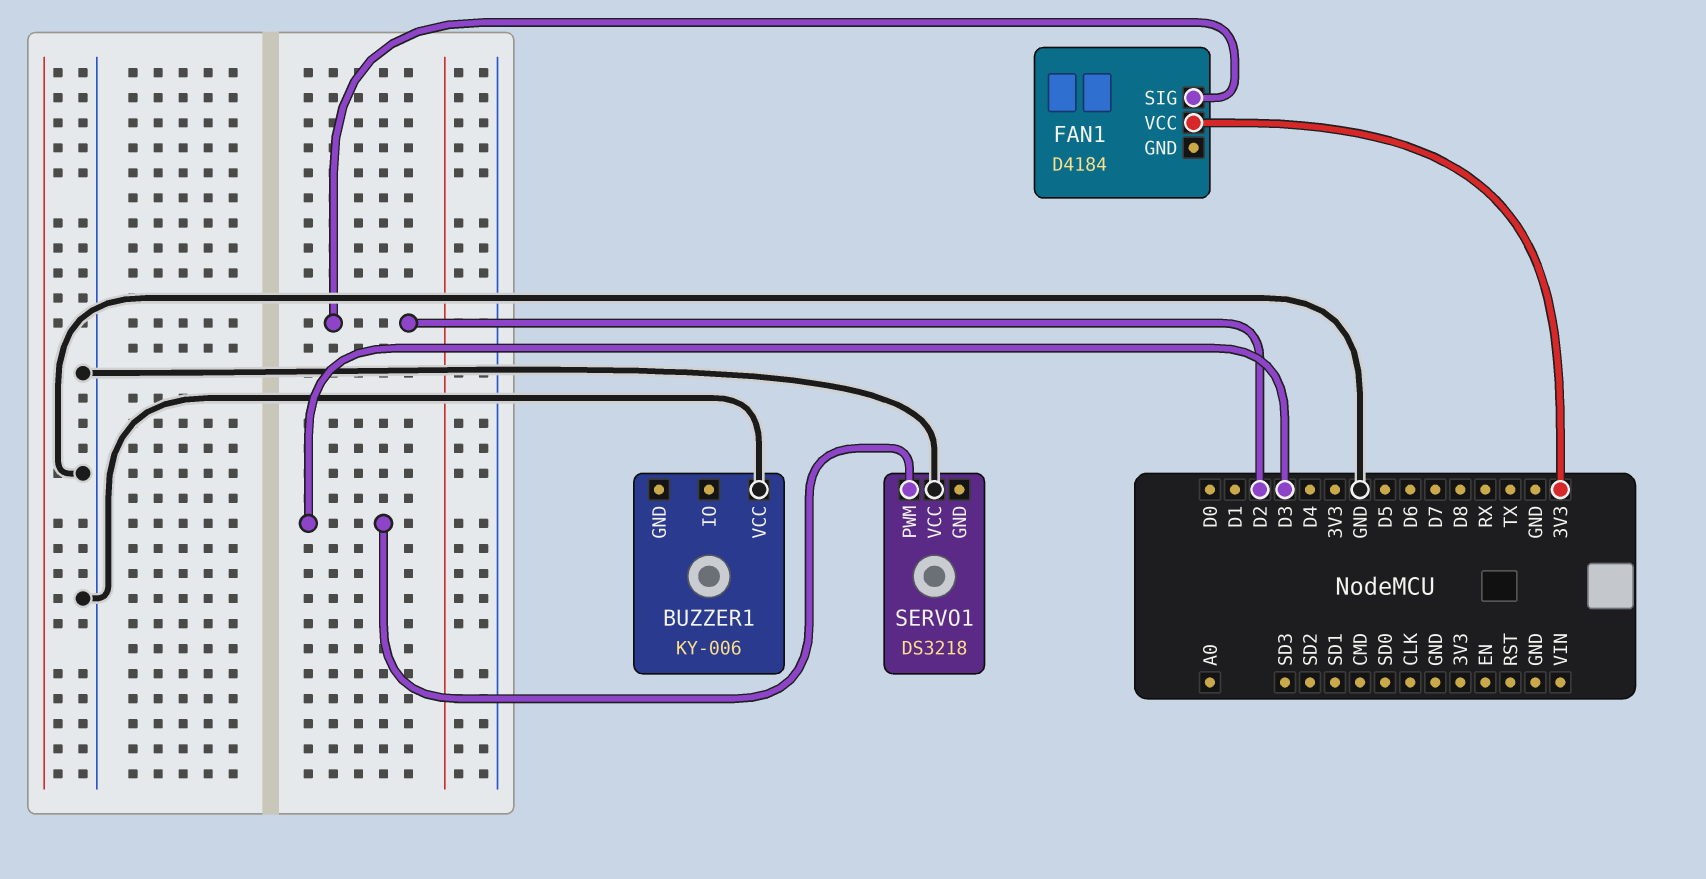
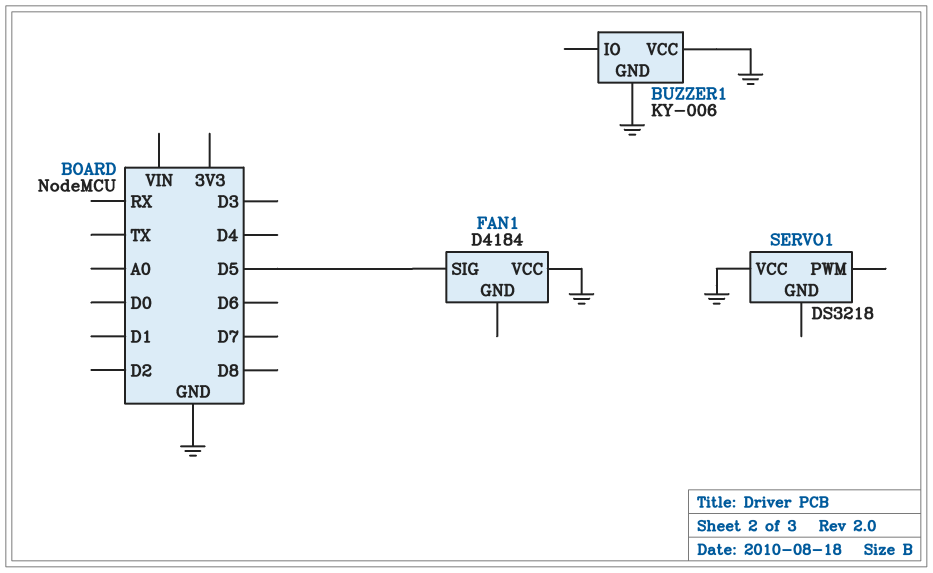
BUZZER1 pin GND: none -> GND
FAN1 pin SIG: D2 -> D5
FAN1 pin VCC: 3V3 -> GND
SERVO1 pin PWM: D3 -> none

